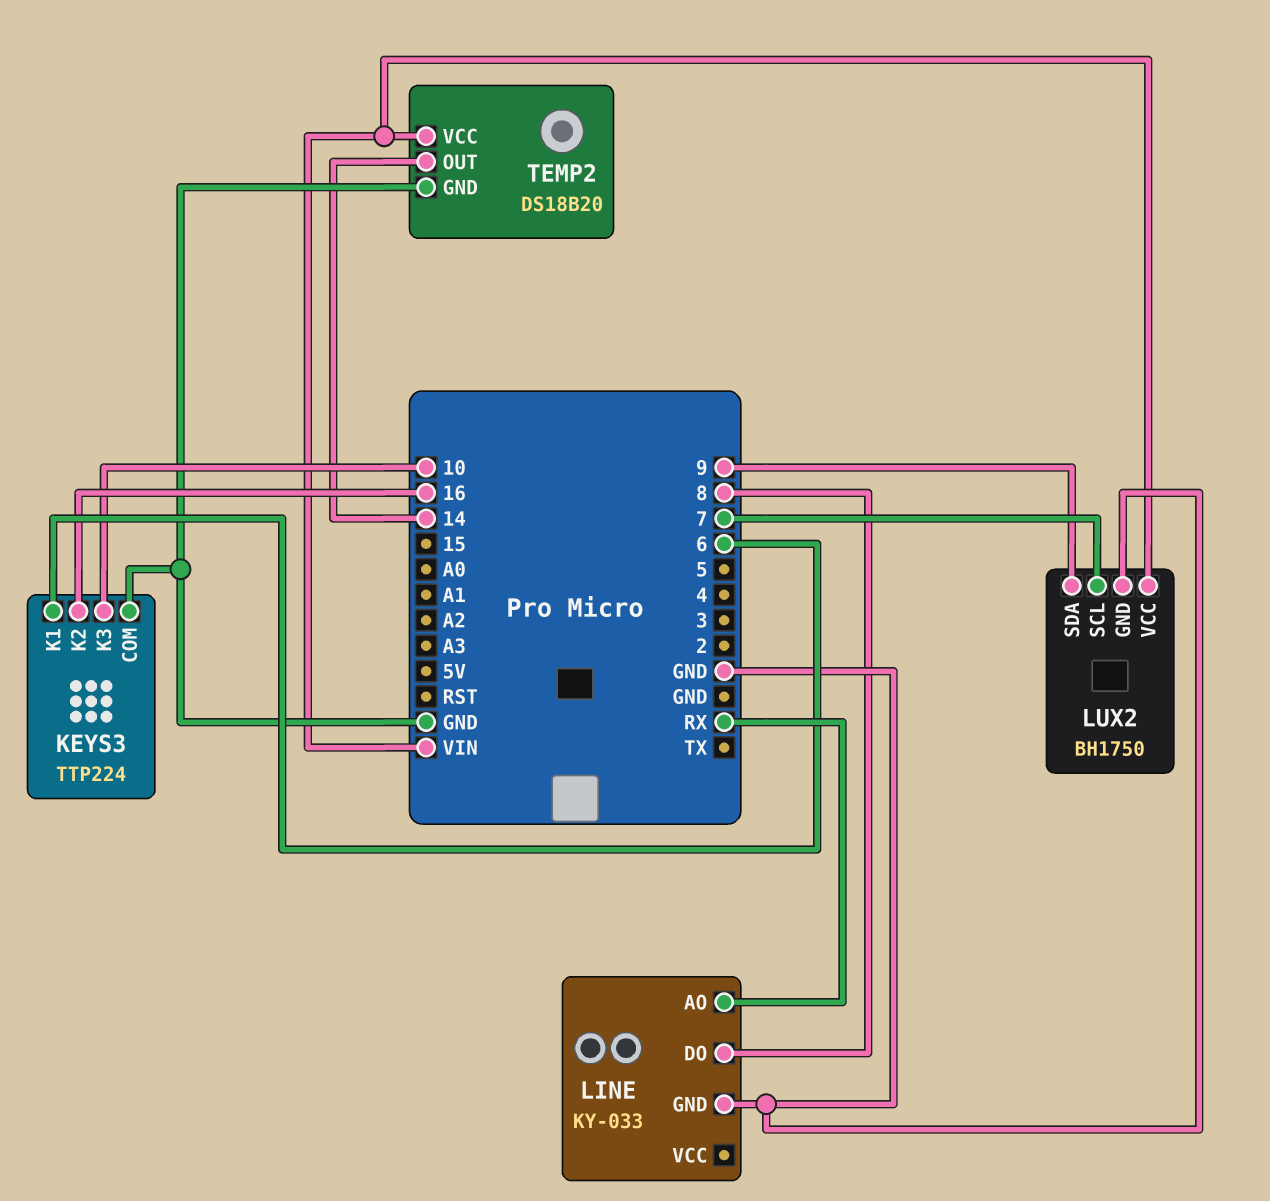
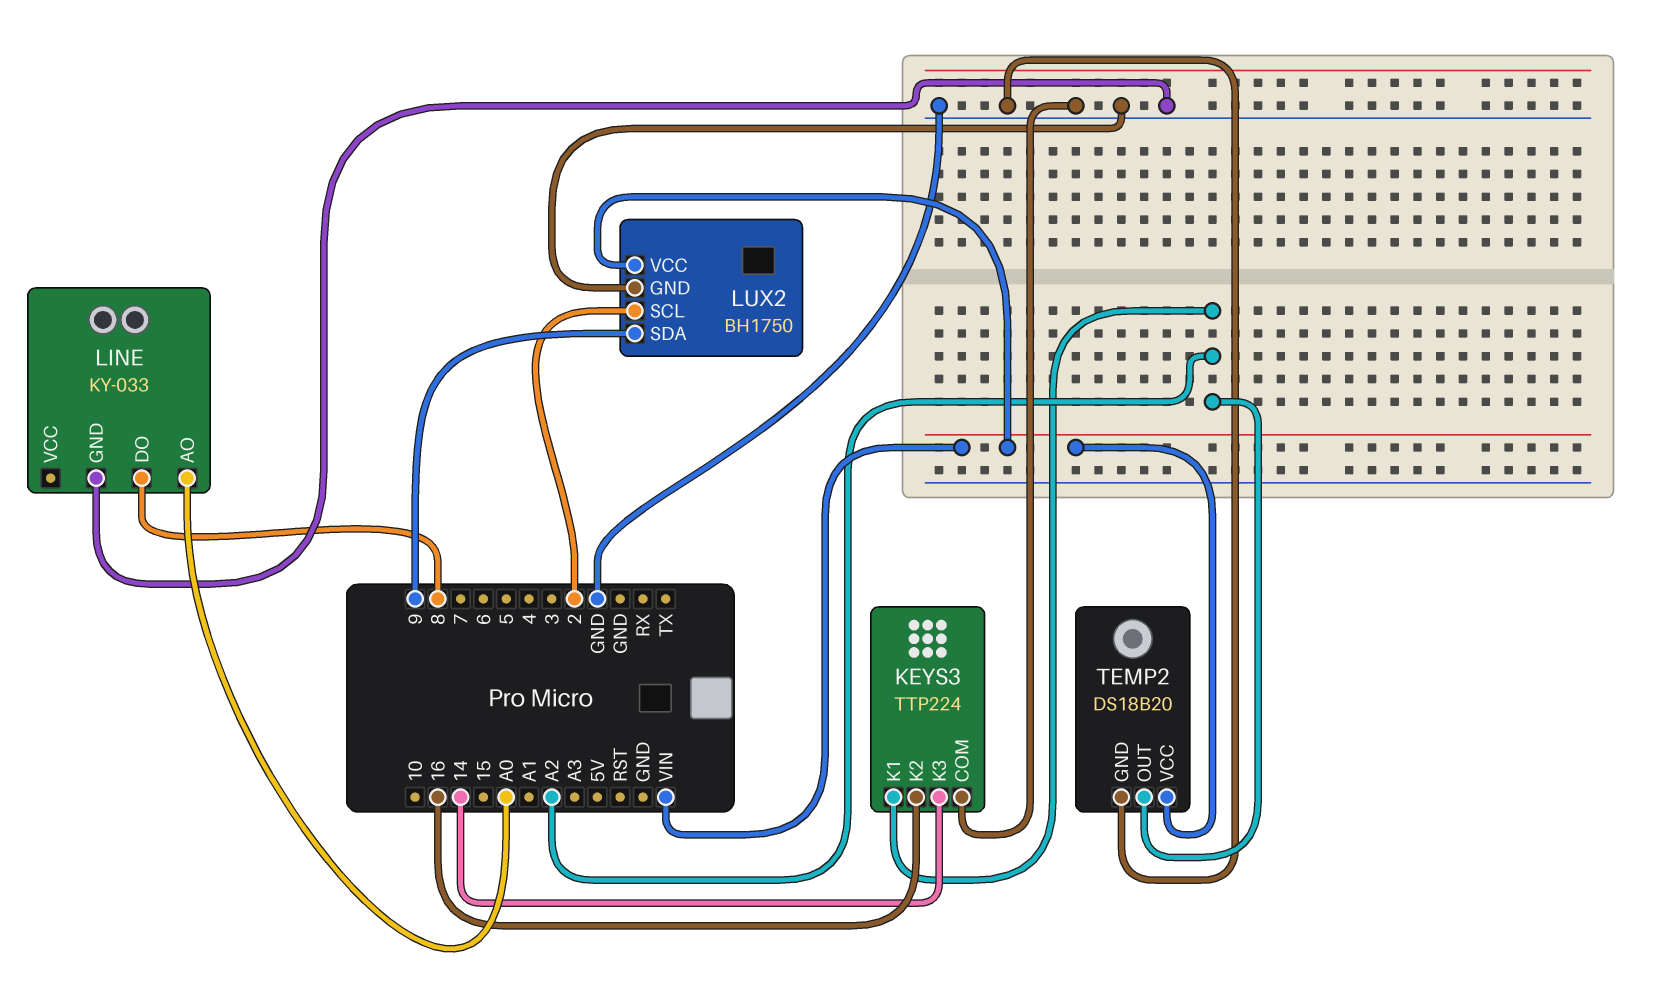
KEYS3 pin K1: 6 -> A2
KEYS3 pin K3: 10 -> 14
LINE pin AO: RX -> A0
LUX2 pin SCL: 7 -> 2
TEMP2 pin OUT: 14 -> A2

